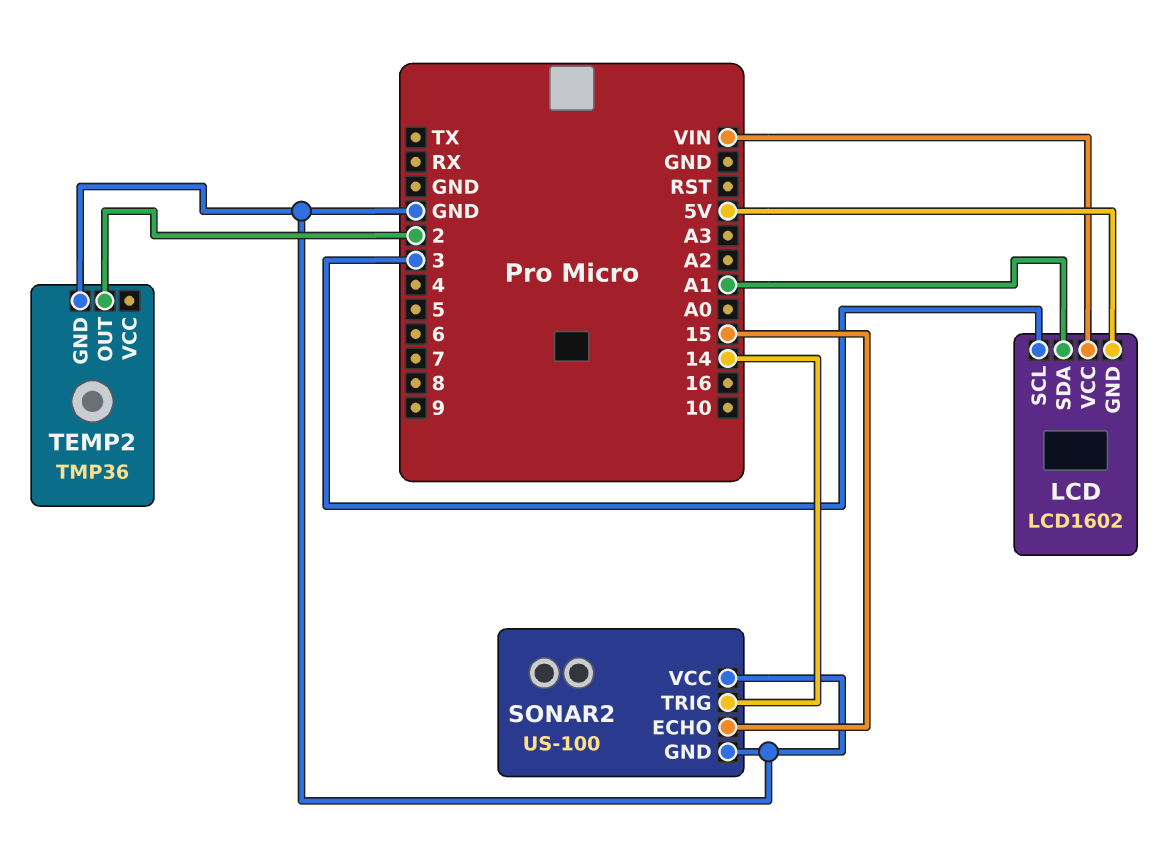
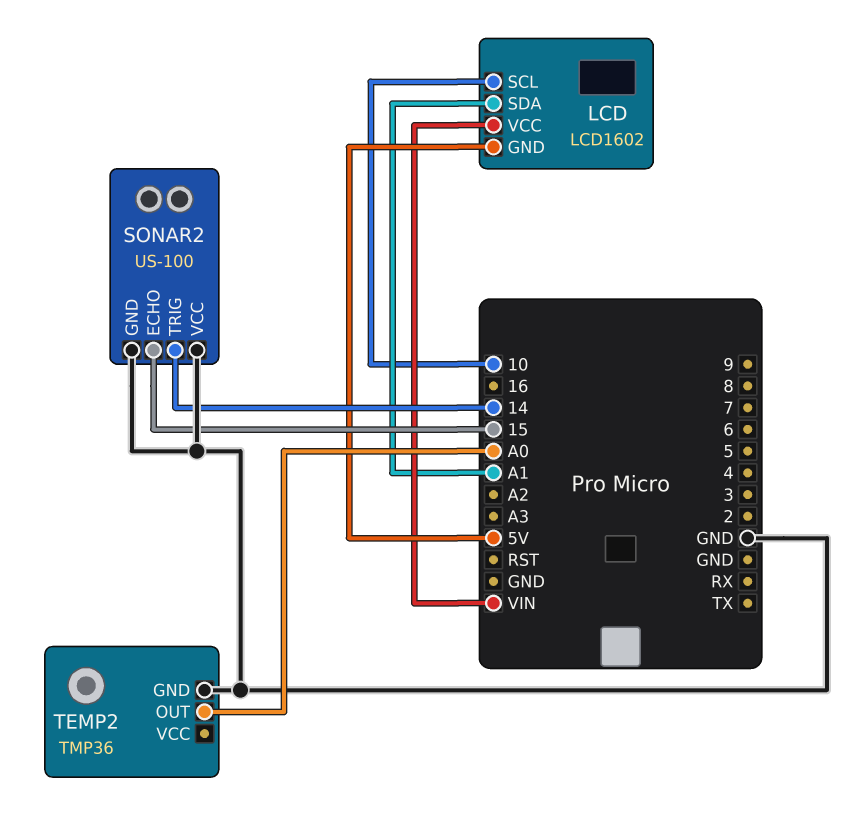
LCD pin SCL: 3 -> 10
TEMP2 pin OUT: 2 -> A0

